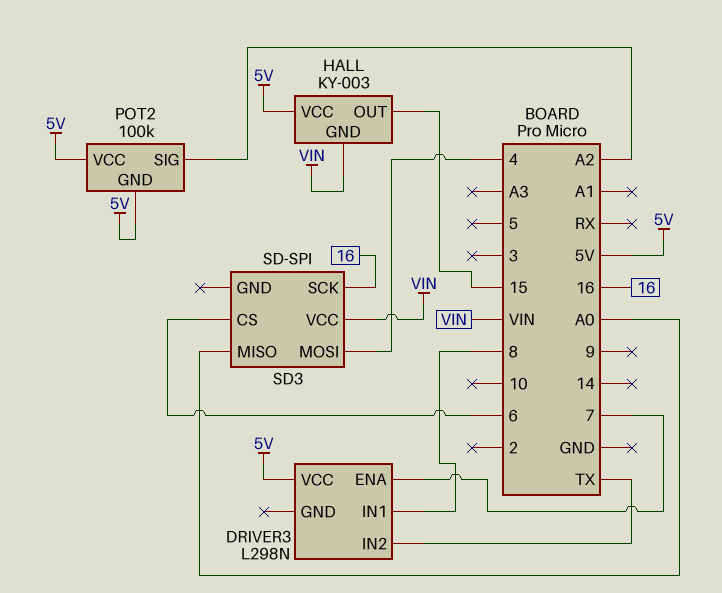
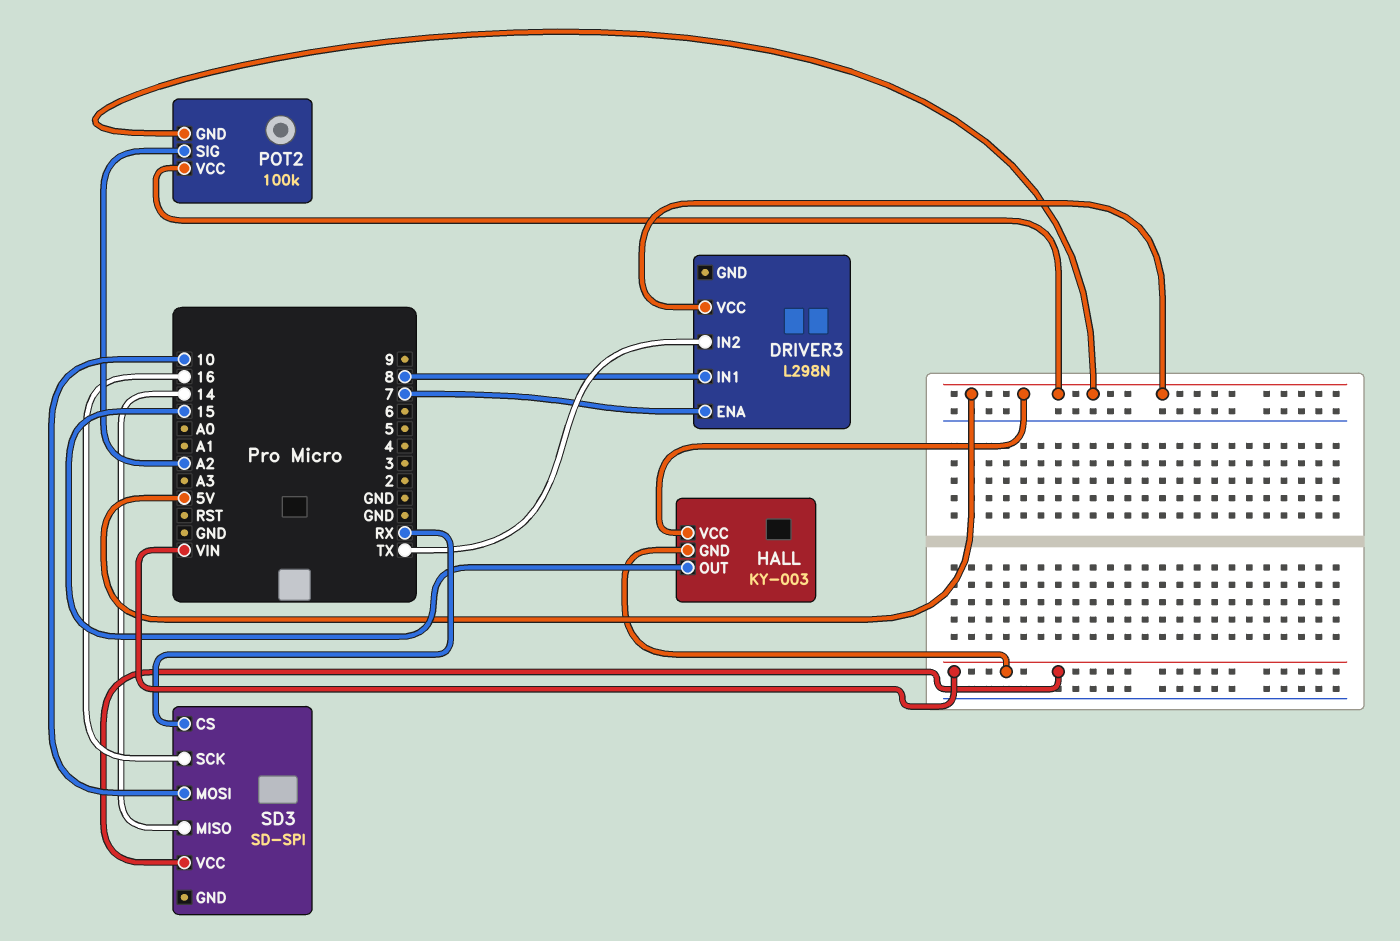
SD3 pin CS: 6 -> RX
SD3 pin MISO: A0 -> 14
SD3 pin MOSI: 4 -> 10

